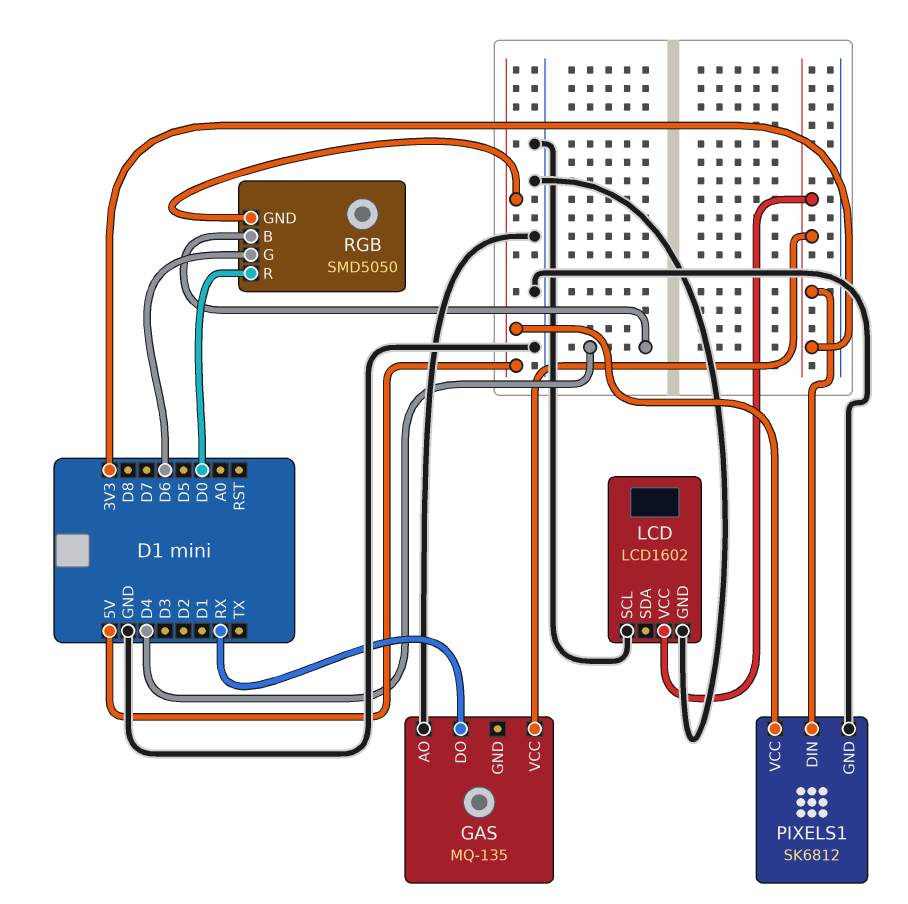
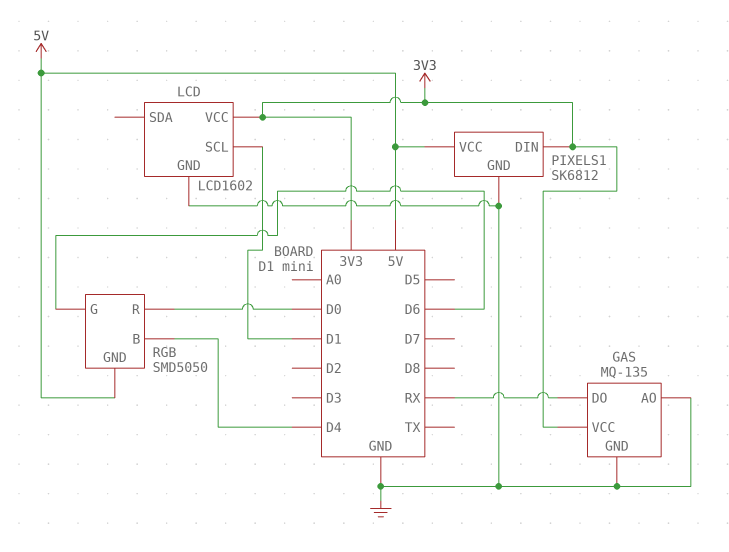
GAS pin GND: none -> GND
LCD pin SCL: GND -> D1

